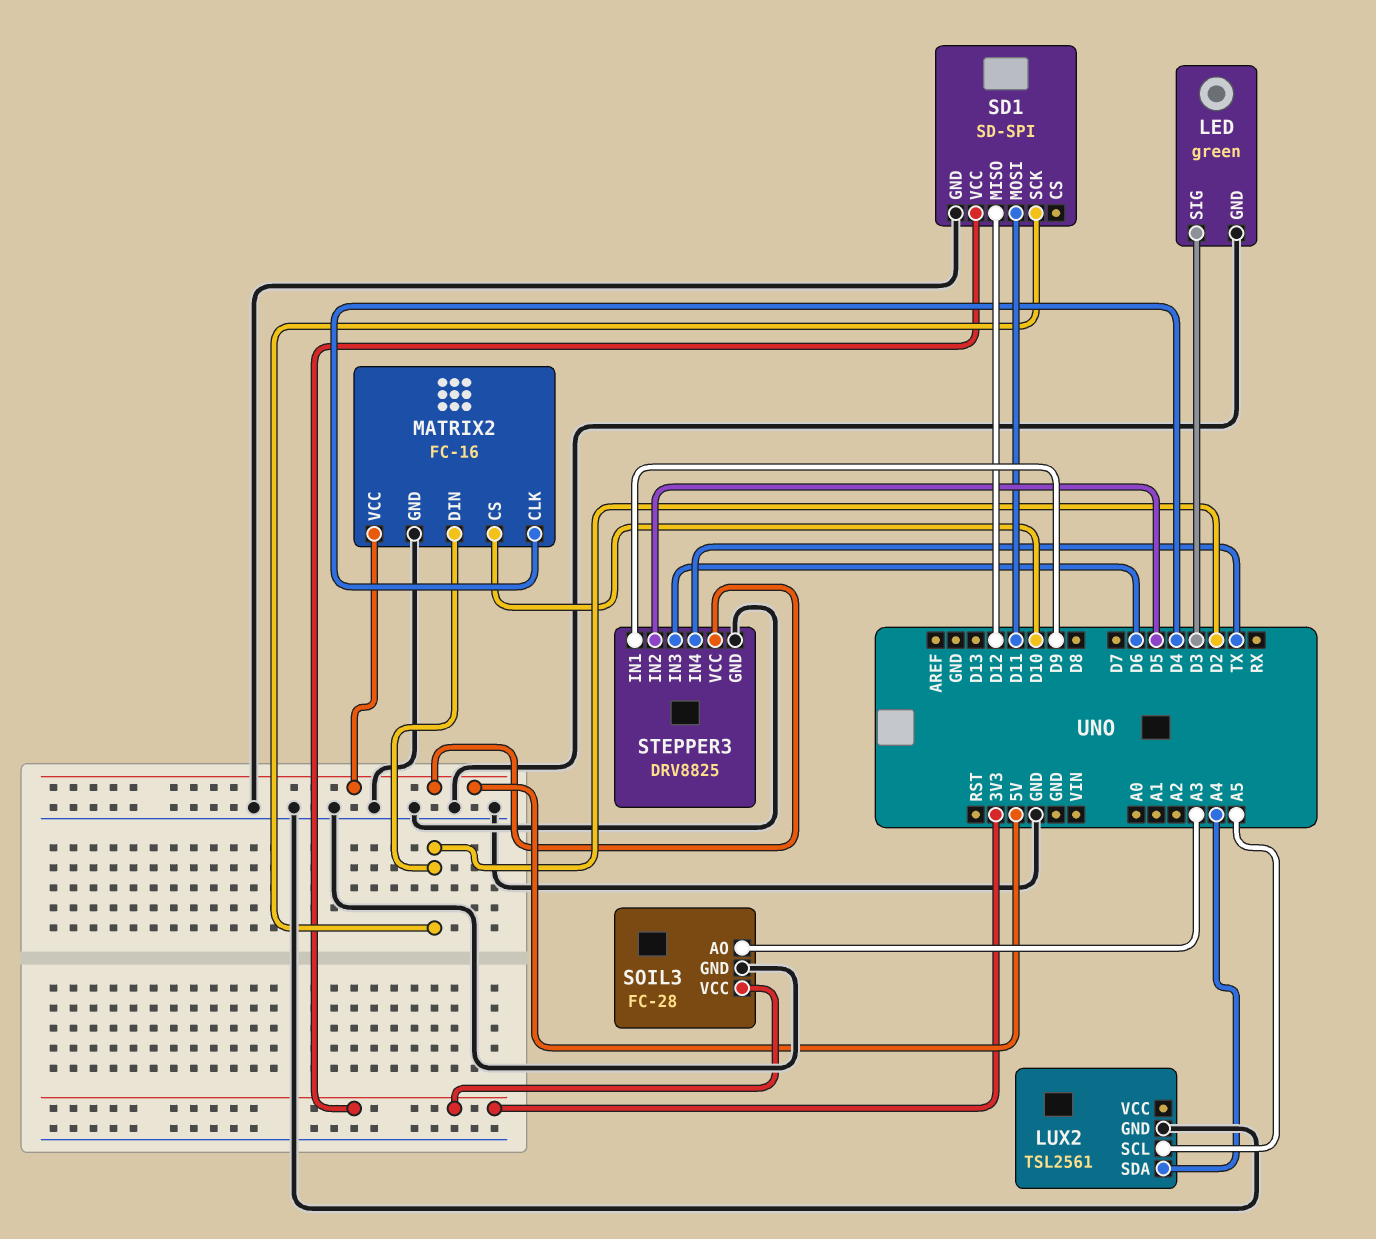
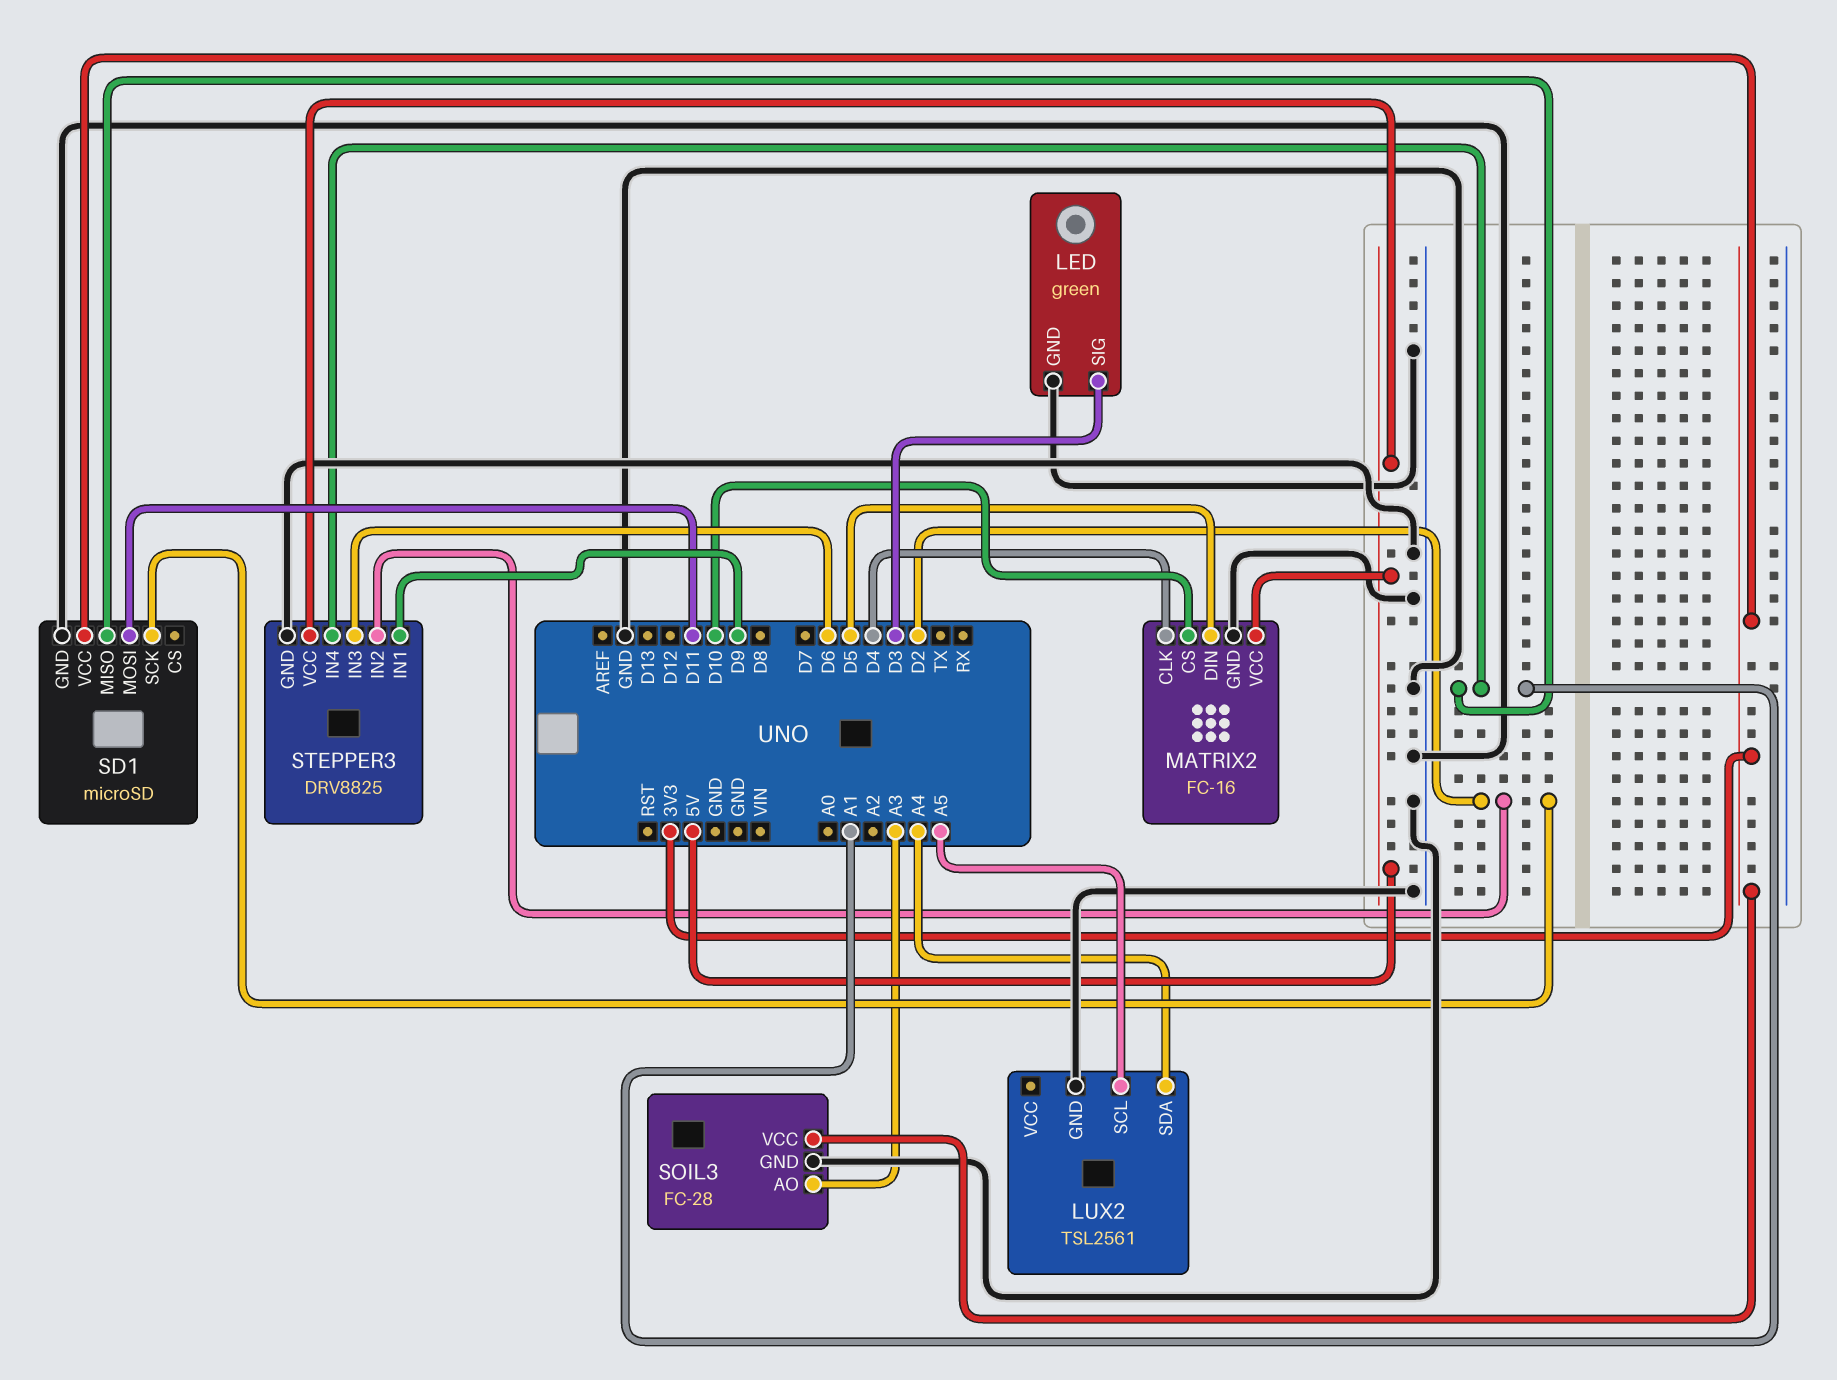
MATRIX2 pin DIN: D2 -> D5
SD1: SD-SPI -> microSD
SD1 pin MISO: D12 -> A1
STEPPER3 pin IN2: D5 -> D2
STEPPER3 pin IN4: TX -> A1

